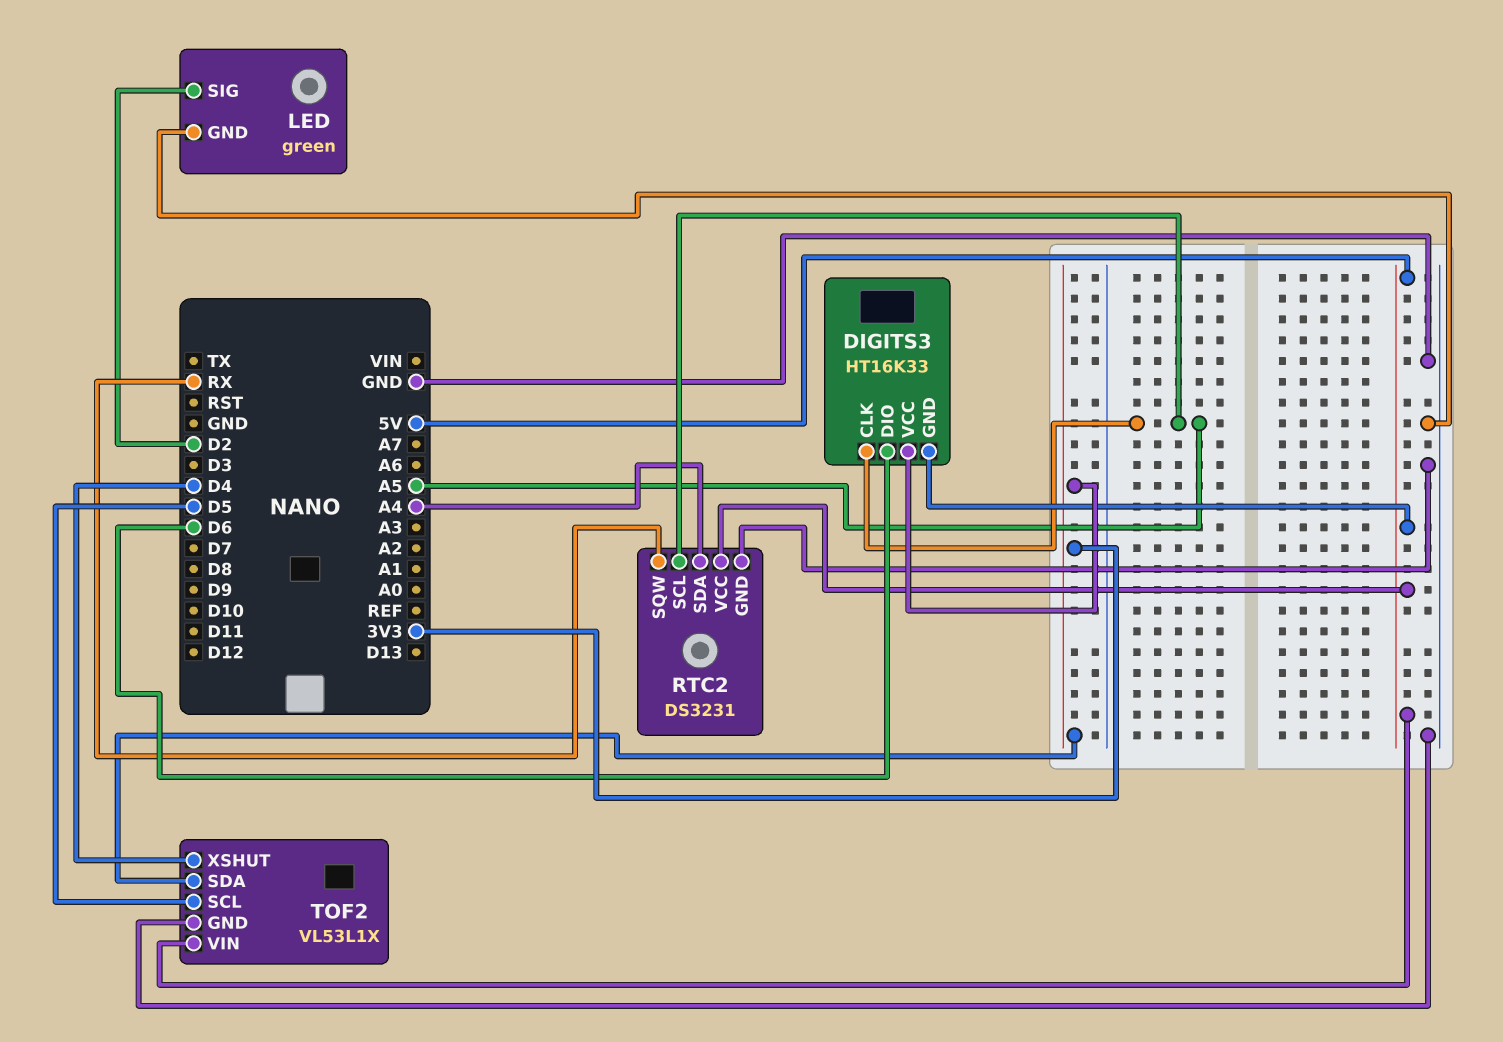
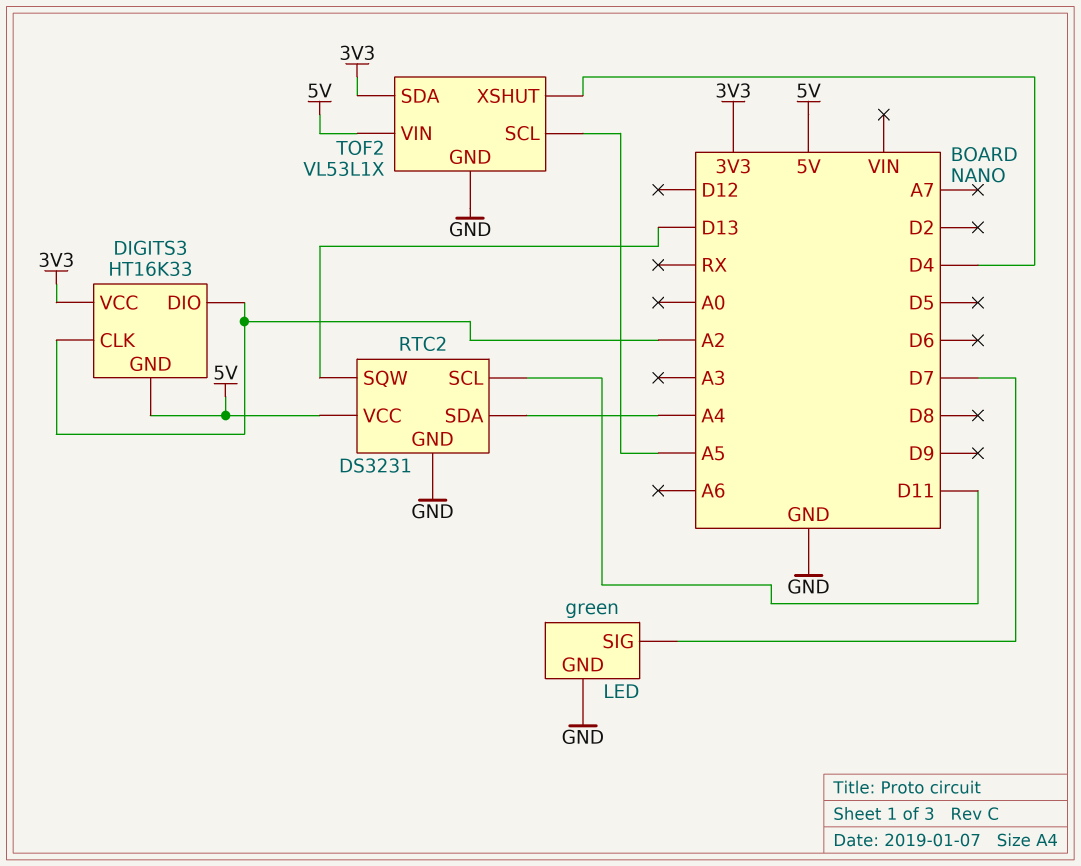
DIGITS3 pin CLK: A5 -> A2
DIGITS3 pin DIO: D6 -> A2
LED pin SIG: D2 -> D7
RTC2 pin SCL: A5 -> D11
RTC2 pin SQW: RX -> D13
TOF2 pin SCL: D5 -> A5

